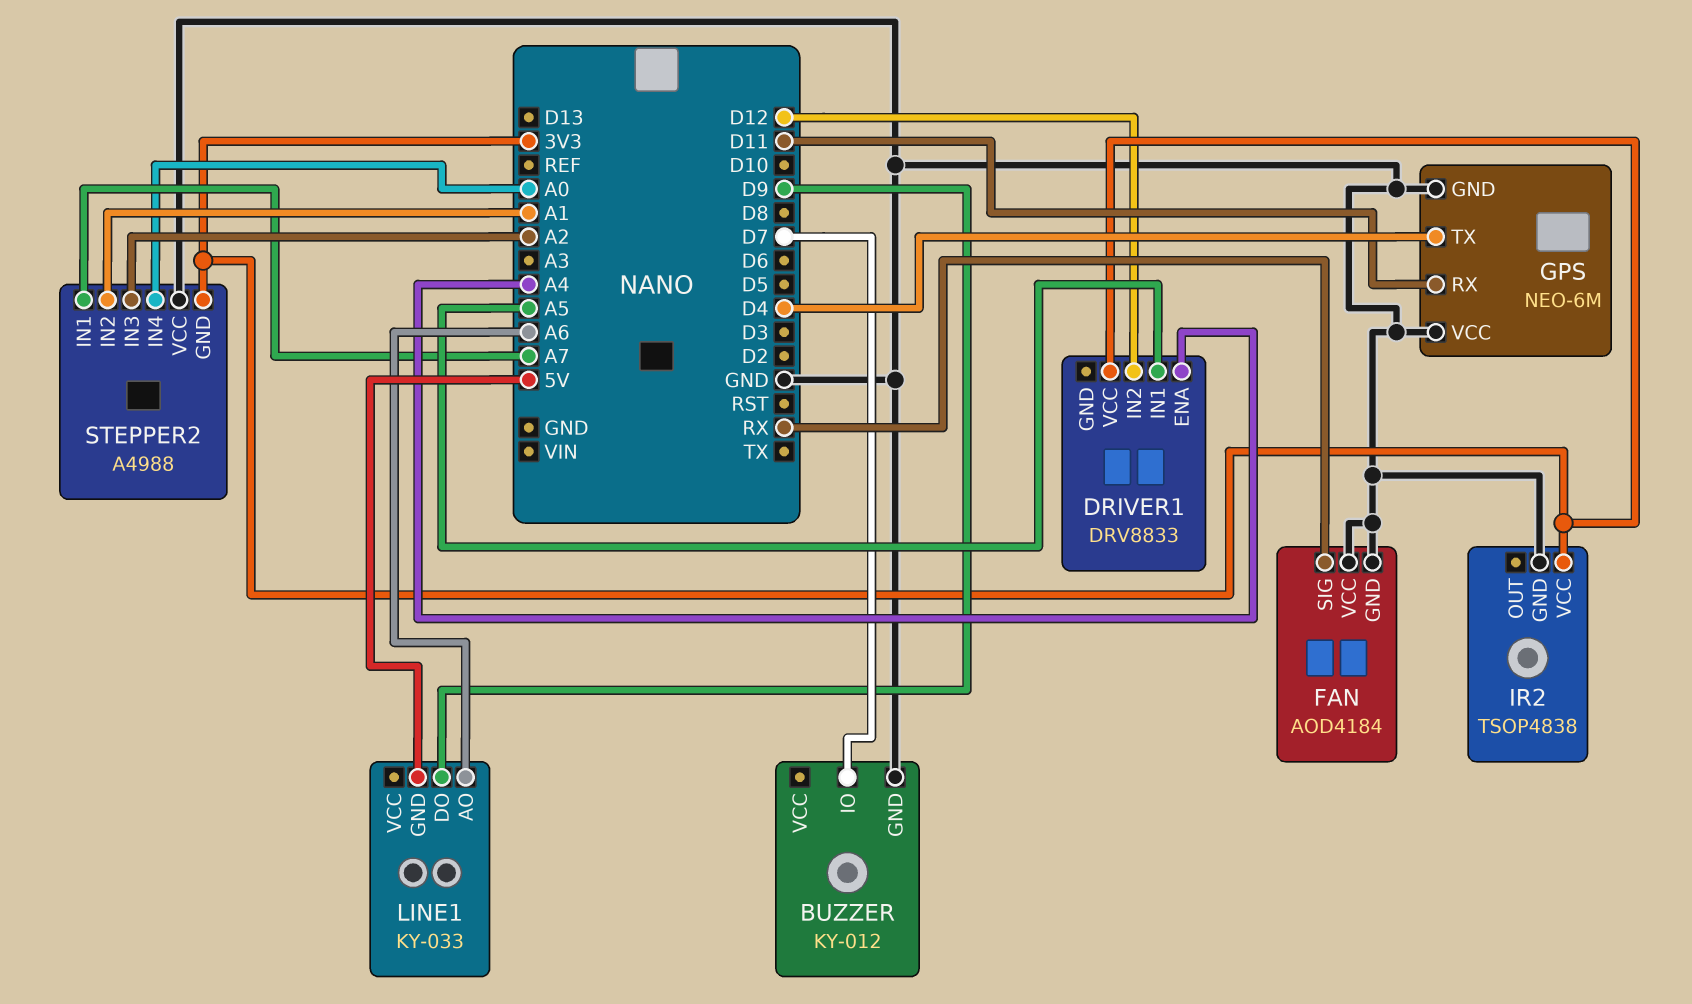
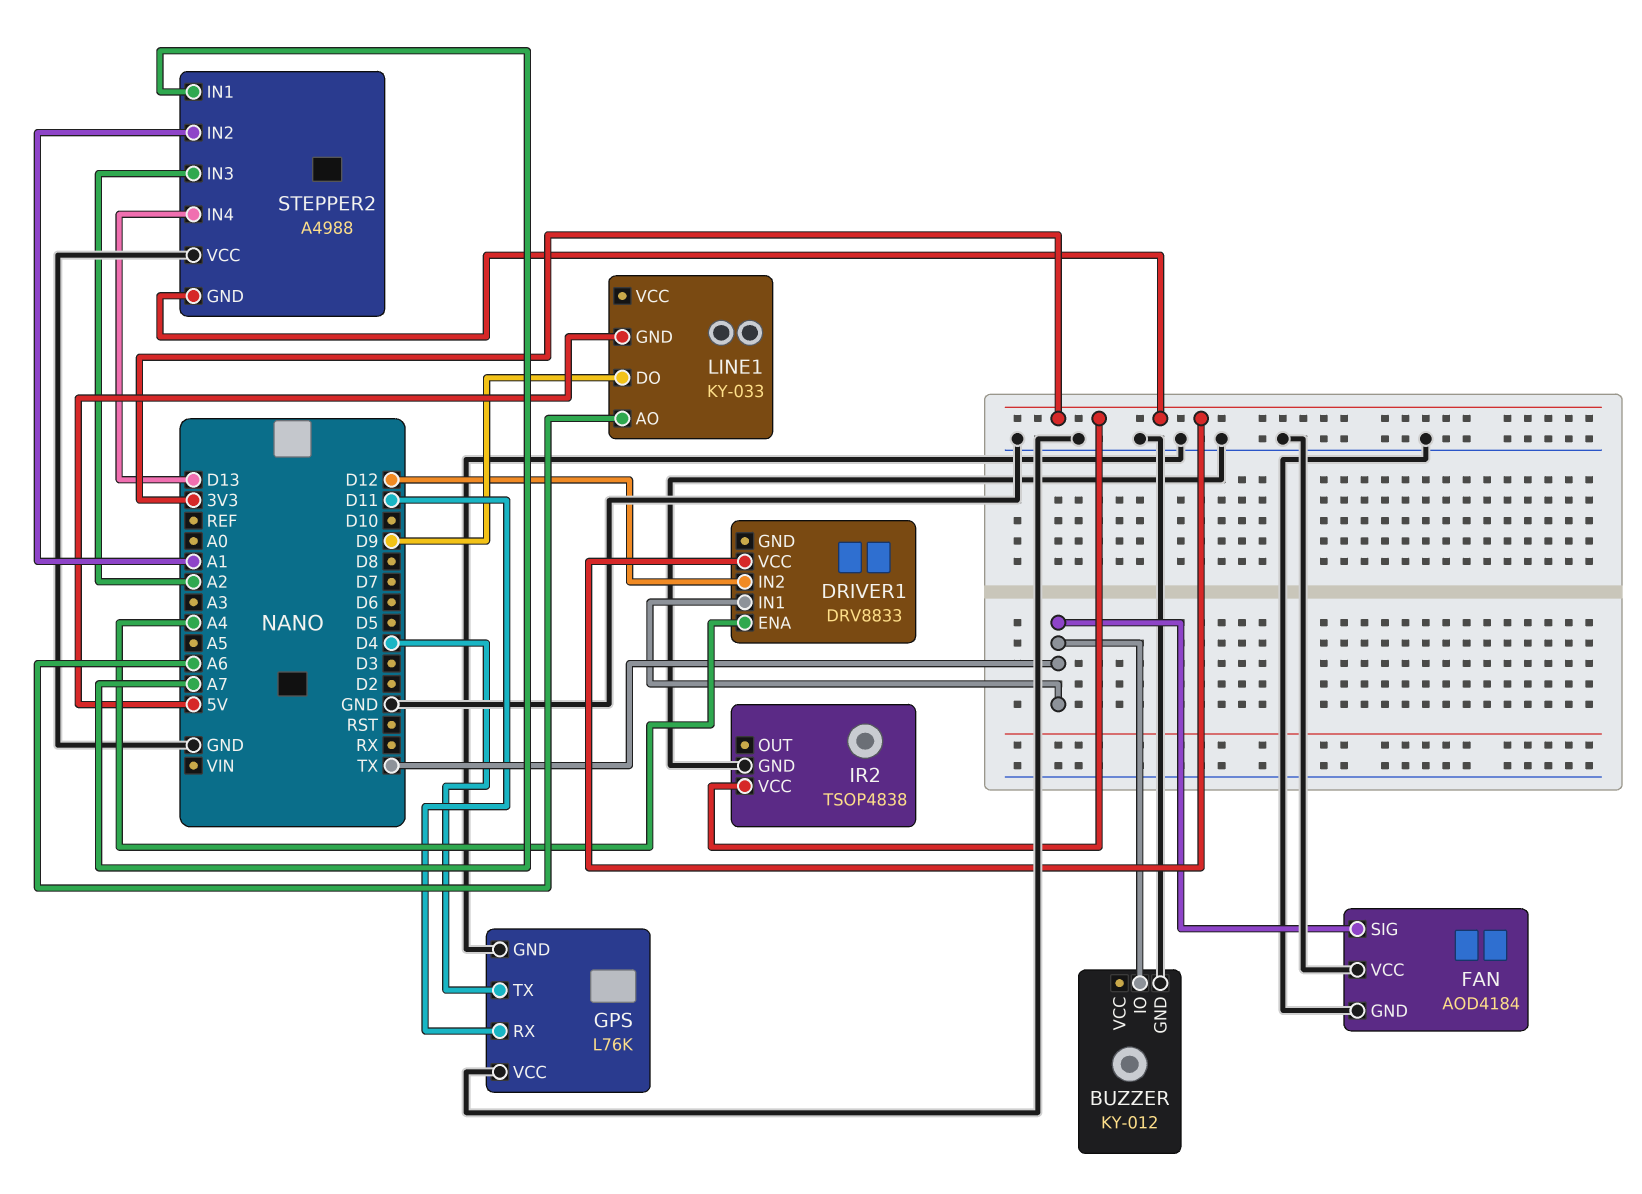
BUZZER pin IO: D7 -> TX
DRIVER1 pin IN1: A5 -> TX
FAN pin SIG: RX -> TX
GPS: NEO-6M -> L76K
STEPPER2 pin IN4: A0 -> D13

